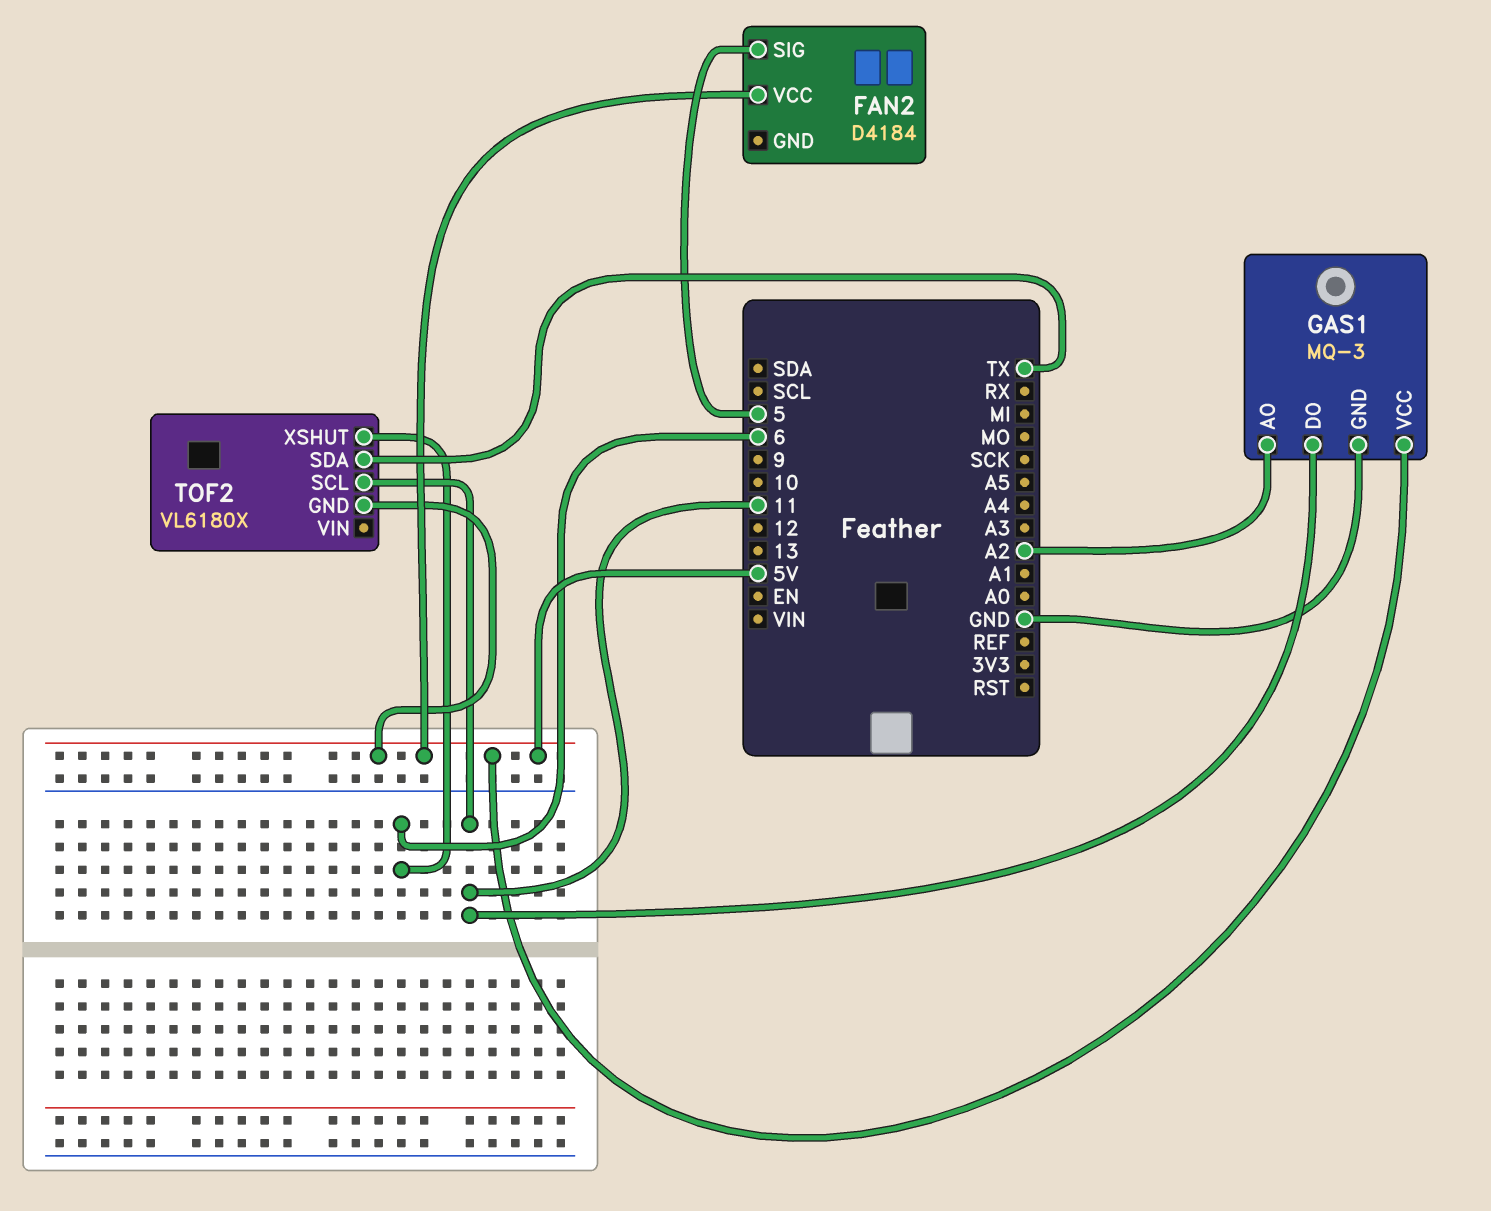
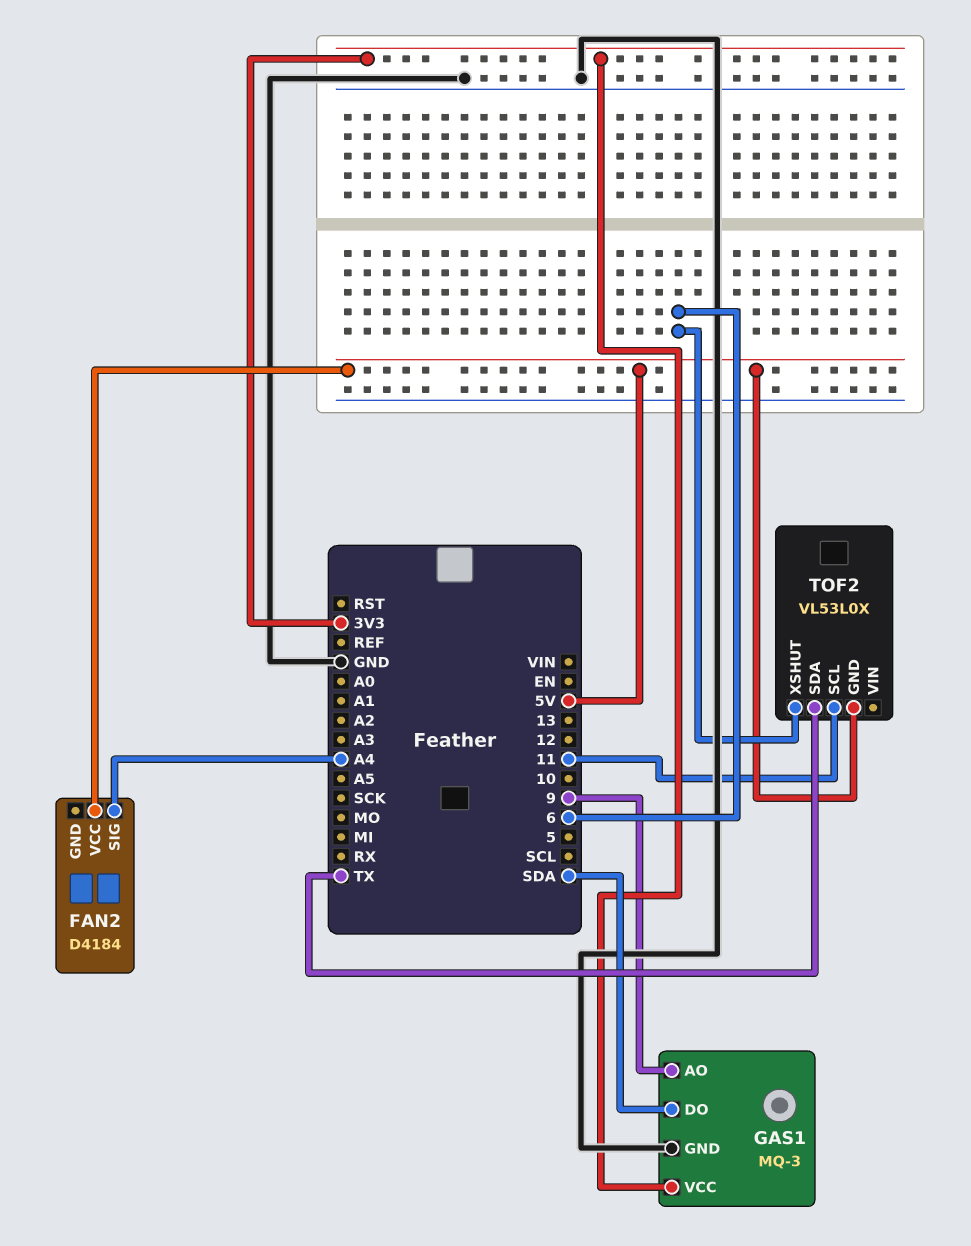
FAN2 pin SIG: 5 -> A4
GAS1 pin AO: A2 -> 9
GAS1 pin DO: 11 -> SDA
GAS1 pin VCC: 5V -> 3V3
TOF2: VL6180X -> VL53L0X

